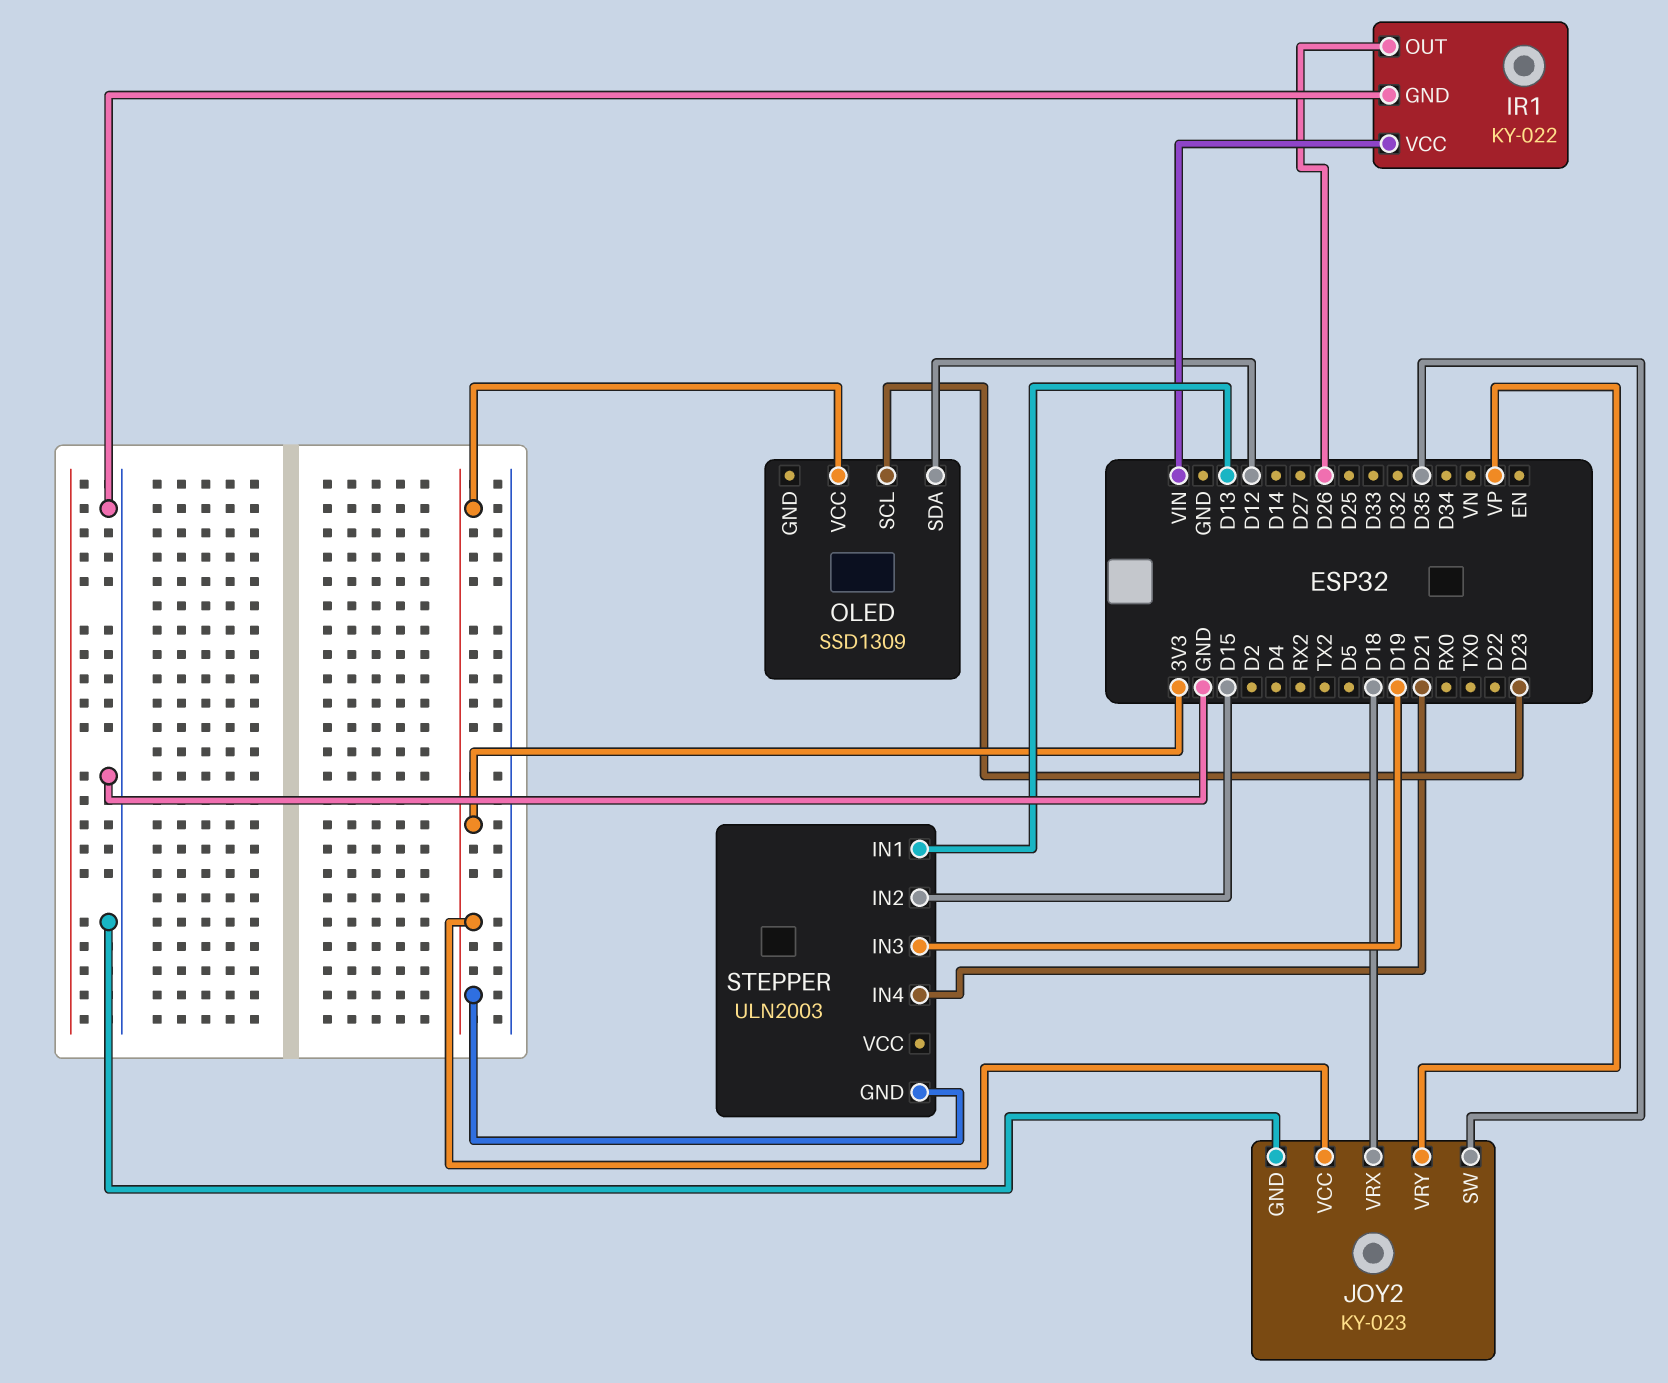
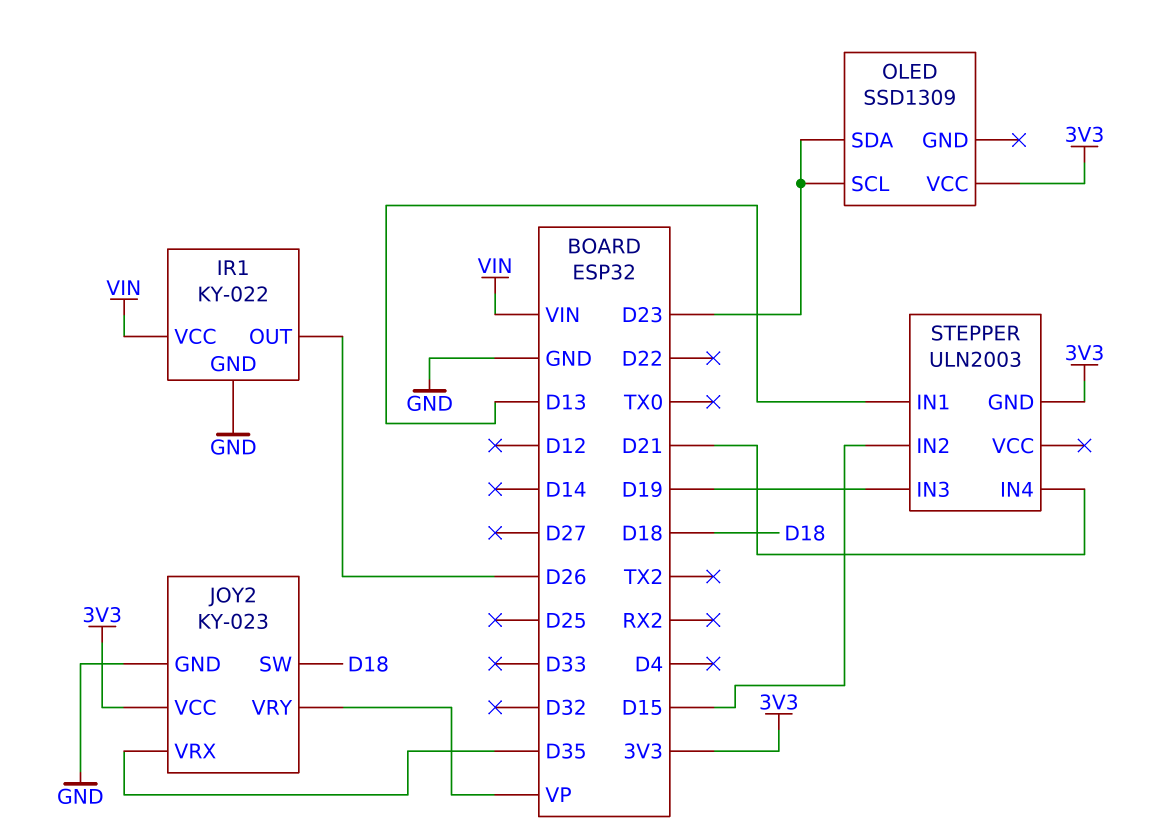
JOY2 pin SW: D35 -> D18
JOY2 pin VRX: D18 -> D35
OLED pin SDA: D12 -> D23

